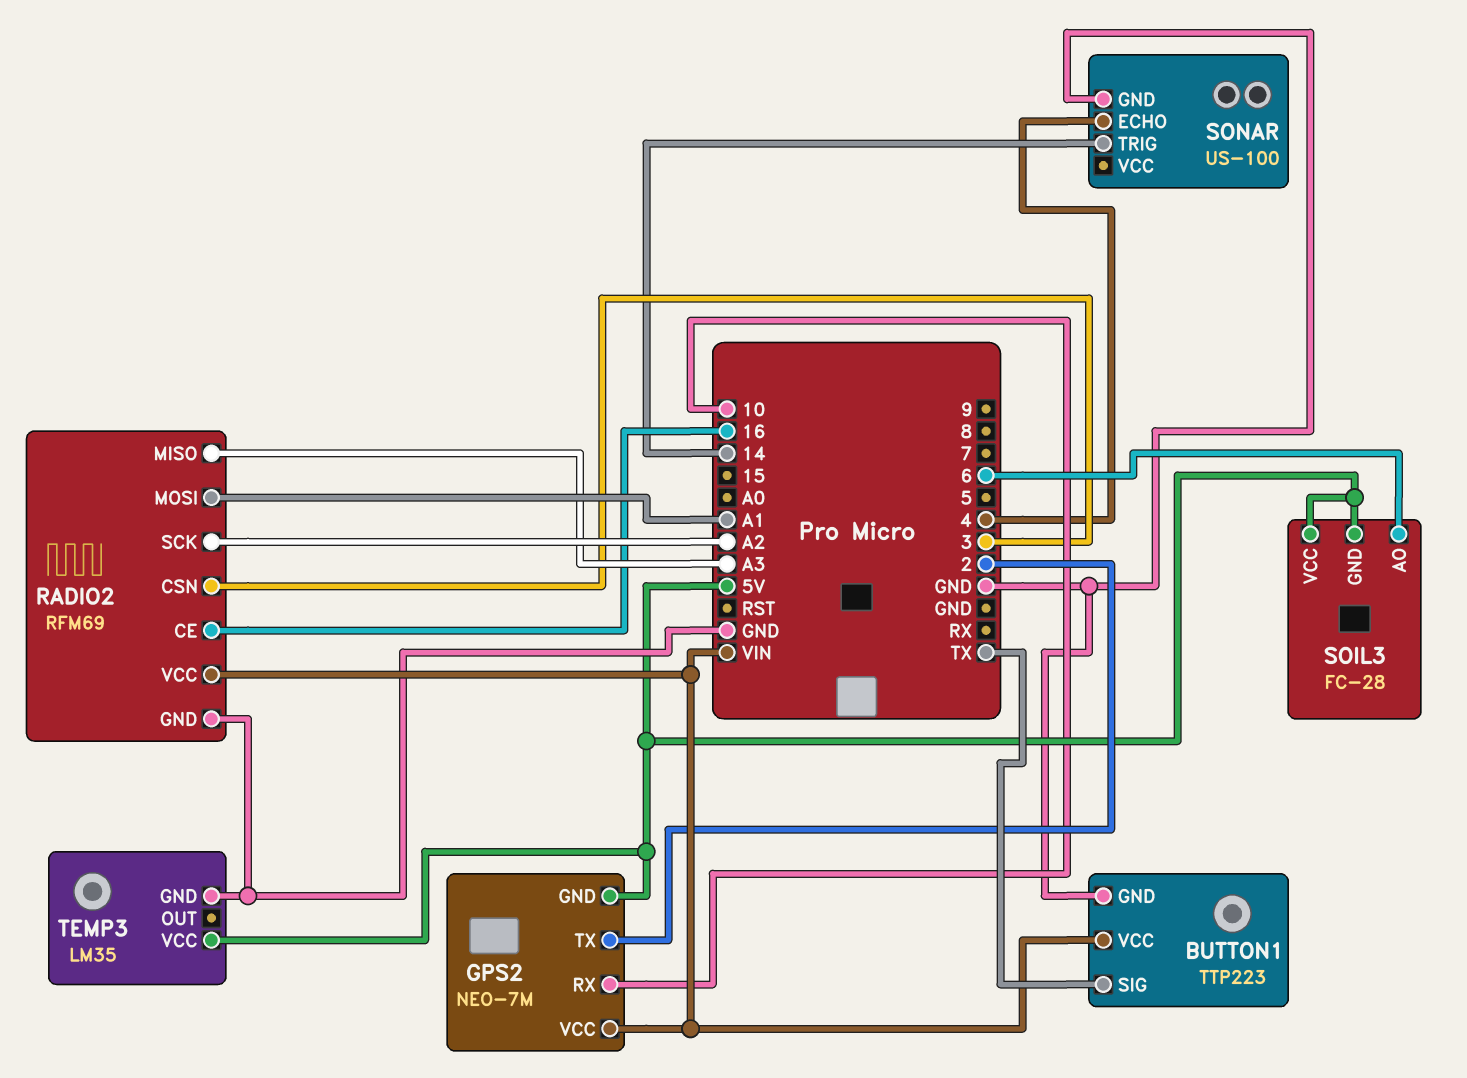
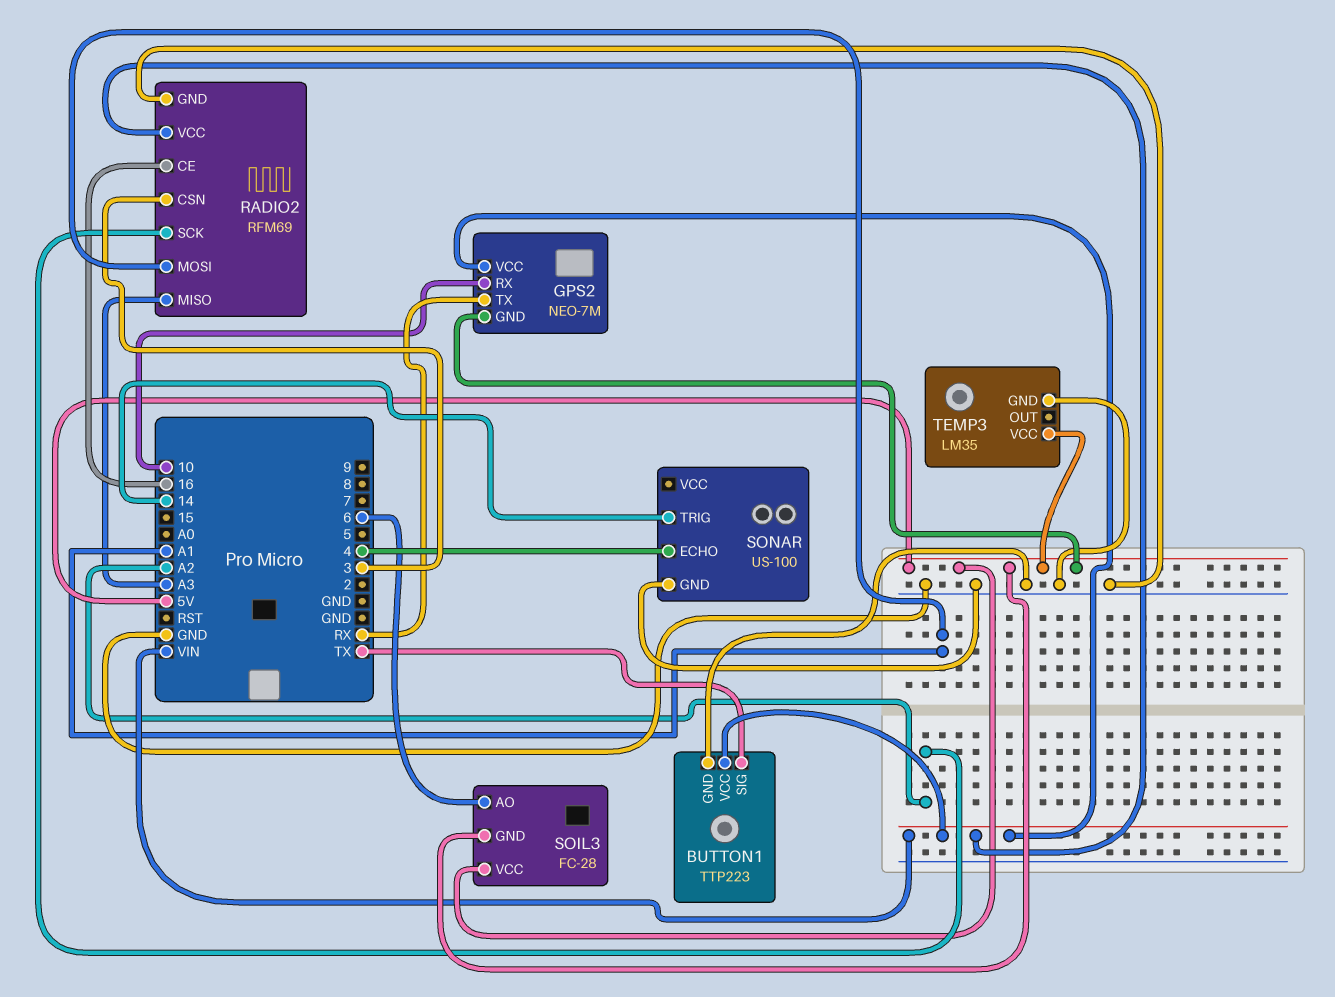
GPS2 pin TX: 2 -> RX

